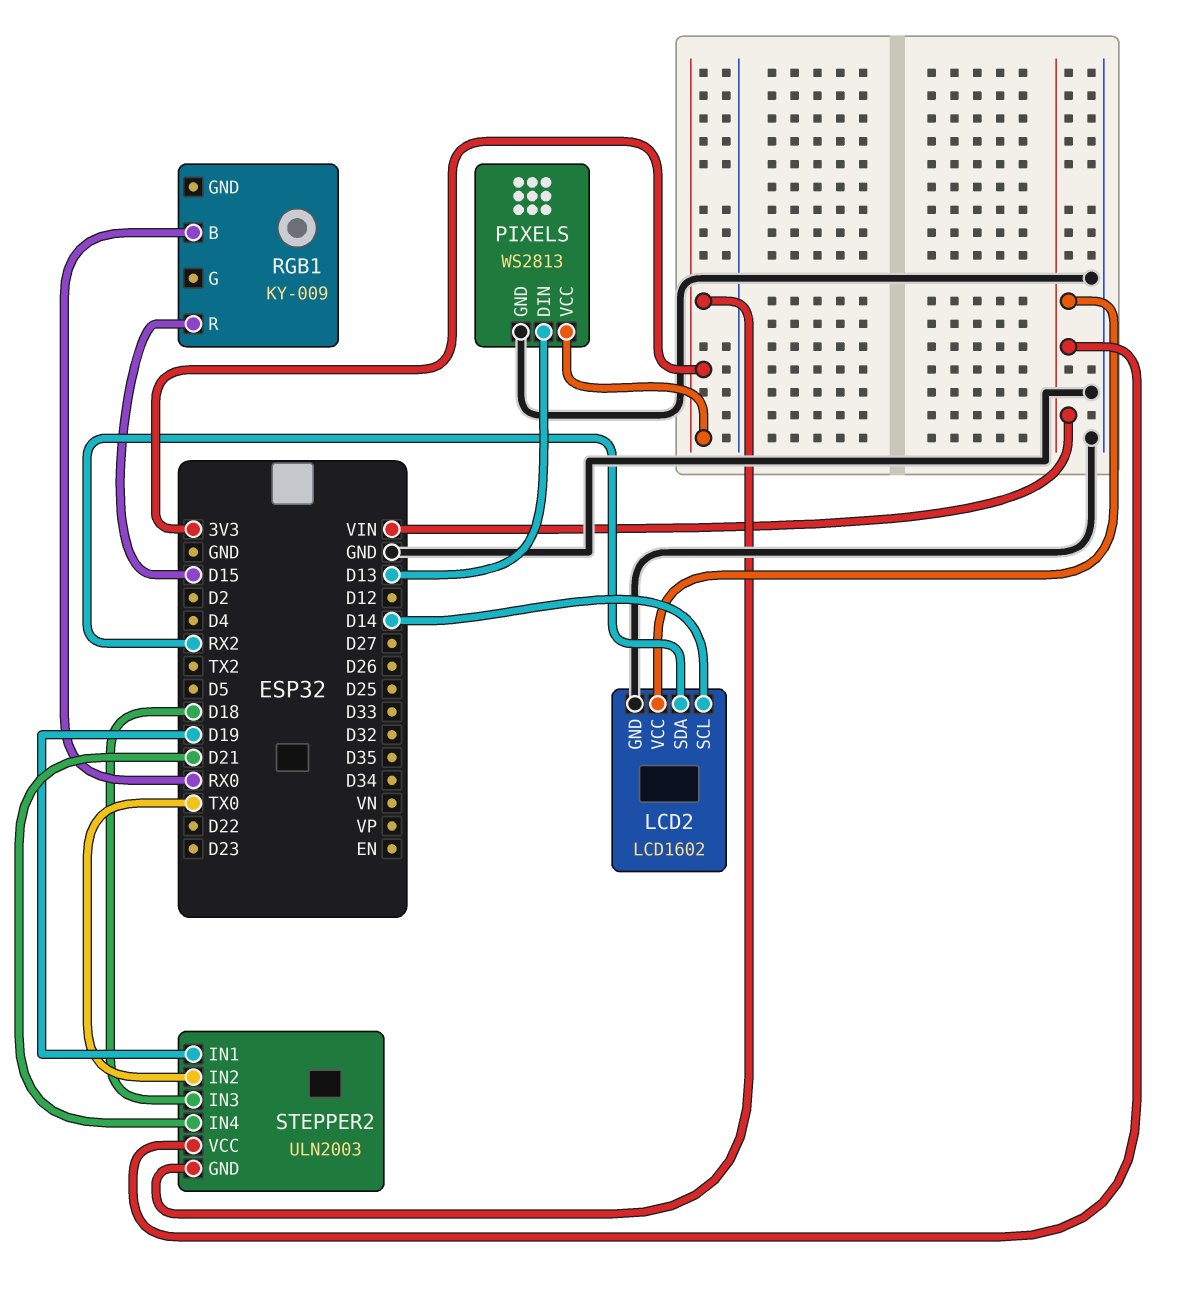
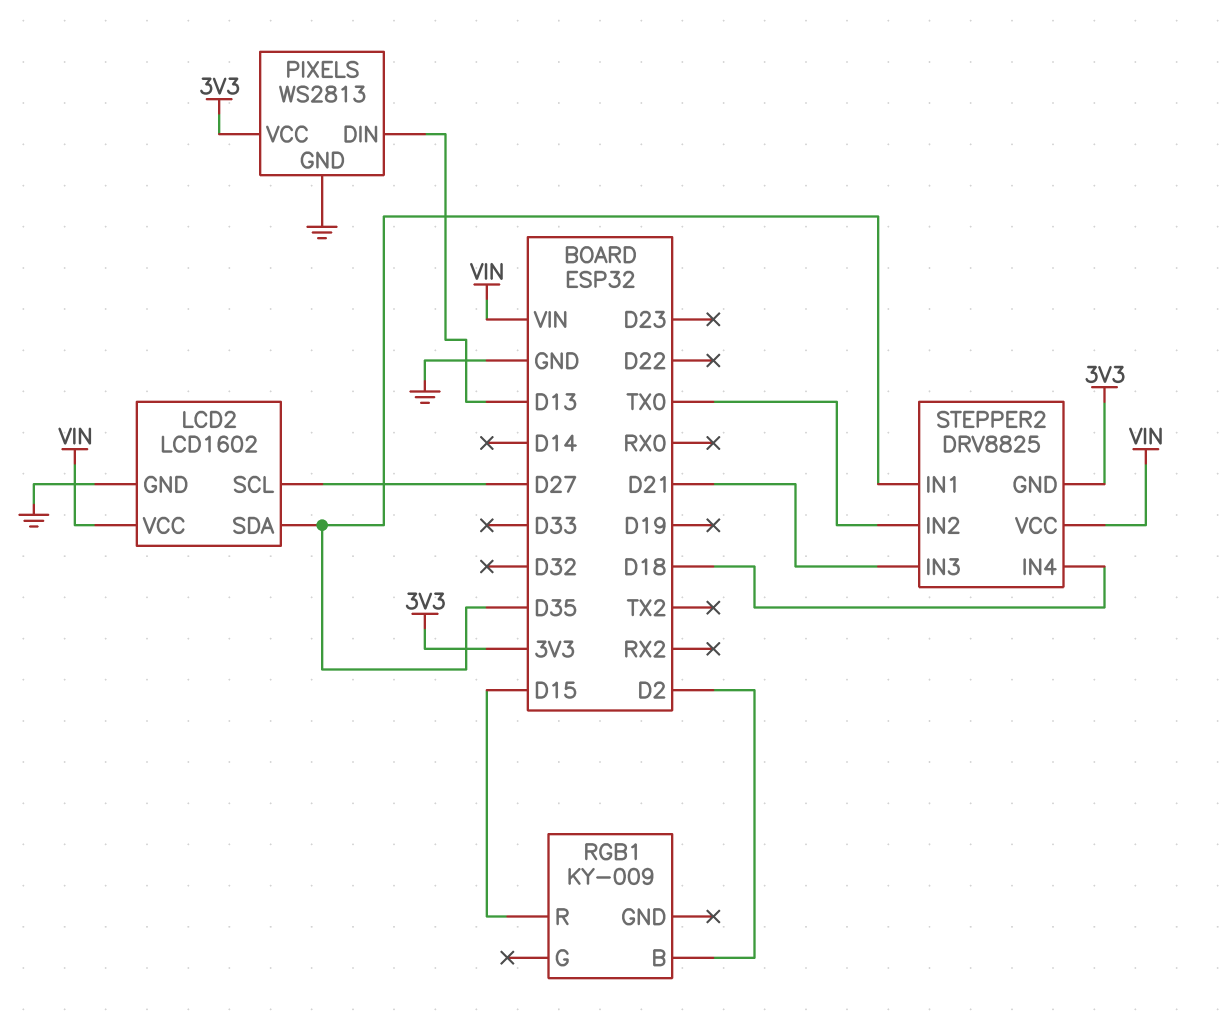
LCD2 pin SCL: D14 -> D27
LCD2 pin SDA: RX2 -> D35
RGB1 pin B: RX0 -> D2
STEPPER2: ULN2003 -> DRV8825
STEPPER2 pin IN1: D19 -> D35
STEPPER2 pin IN3: D18 -> D21
STEPPER2 pin IN4: D21 -> D18

